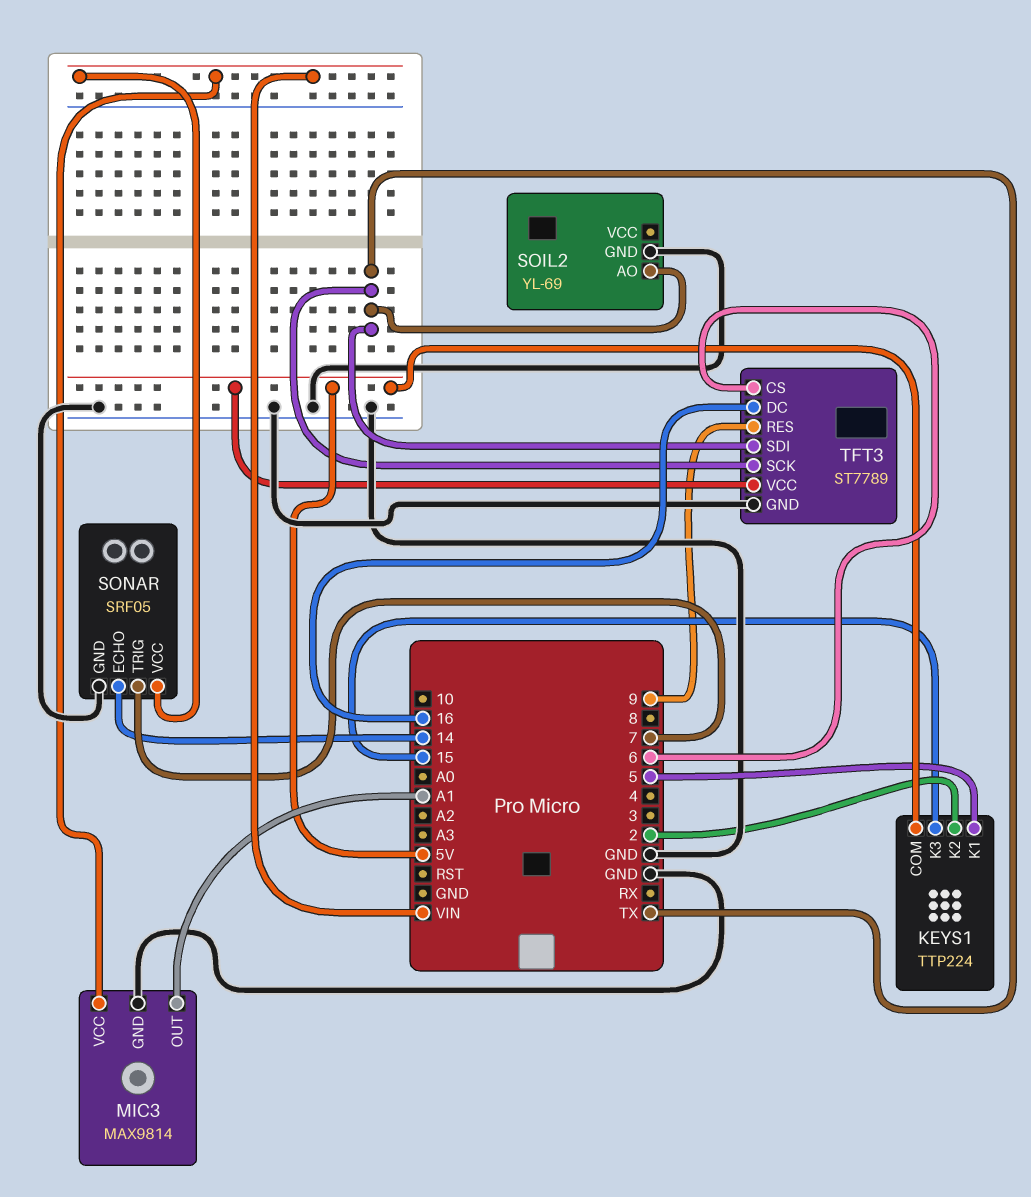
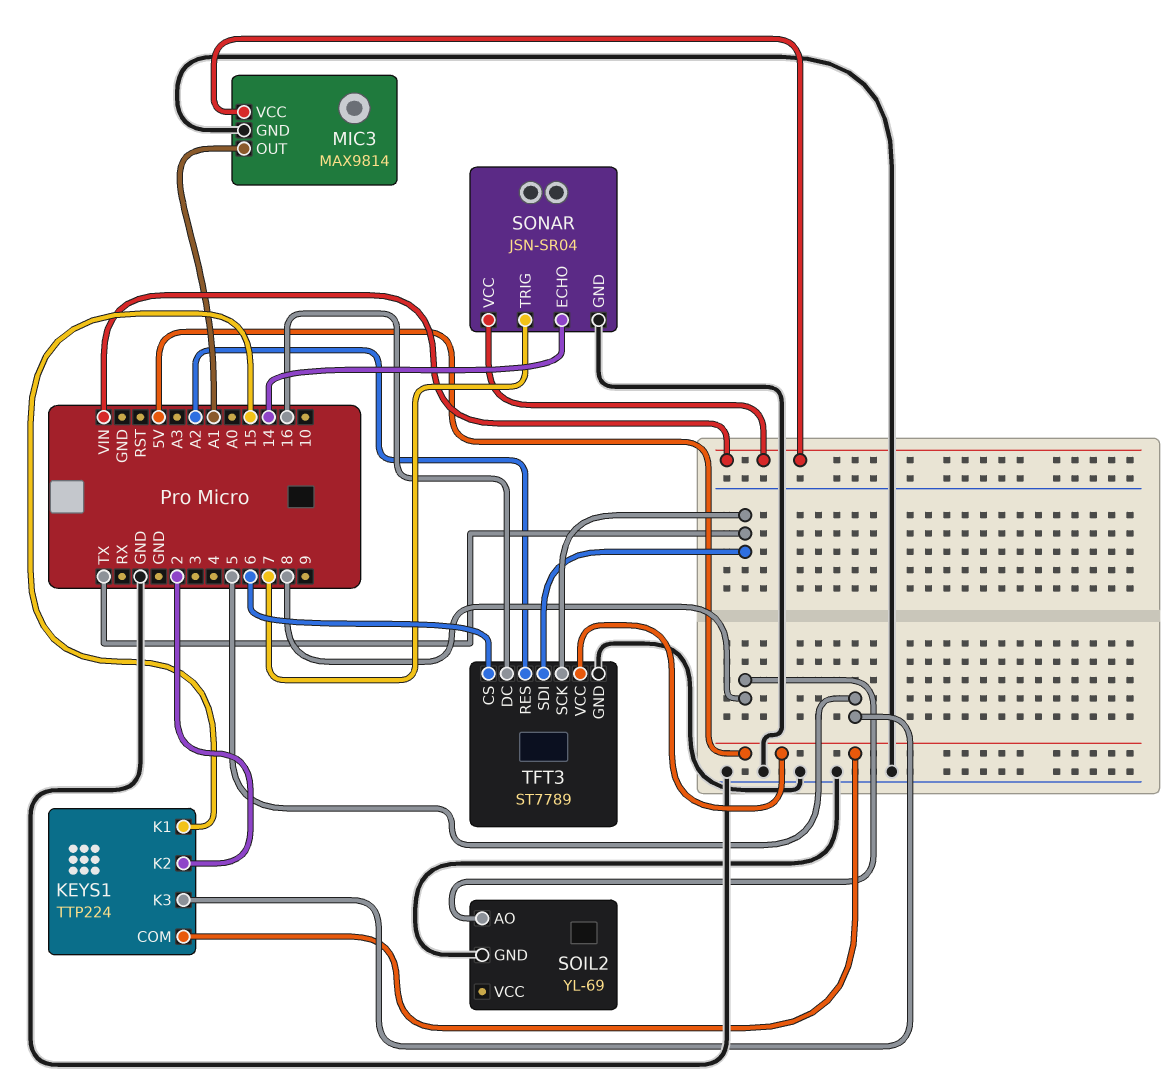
KEYS1 pin K1: 5 -> 15
KEYS1 pin K3: 15 -> 5
SOIL2 pin AO: TX -> 8
SONAR: SRF05 -> JSN-SR04
TFT3 pin RES: 9 -> A2

